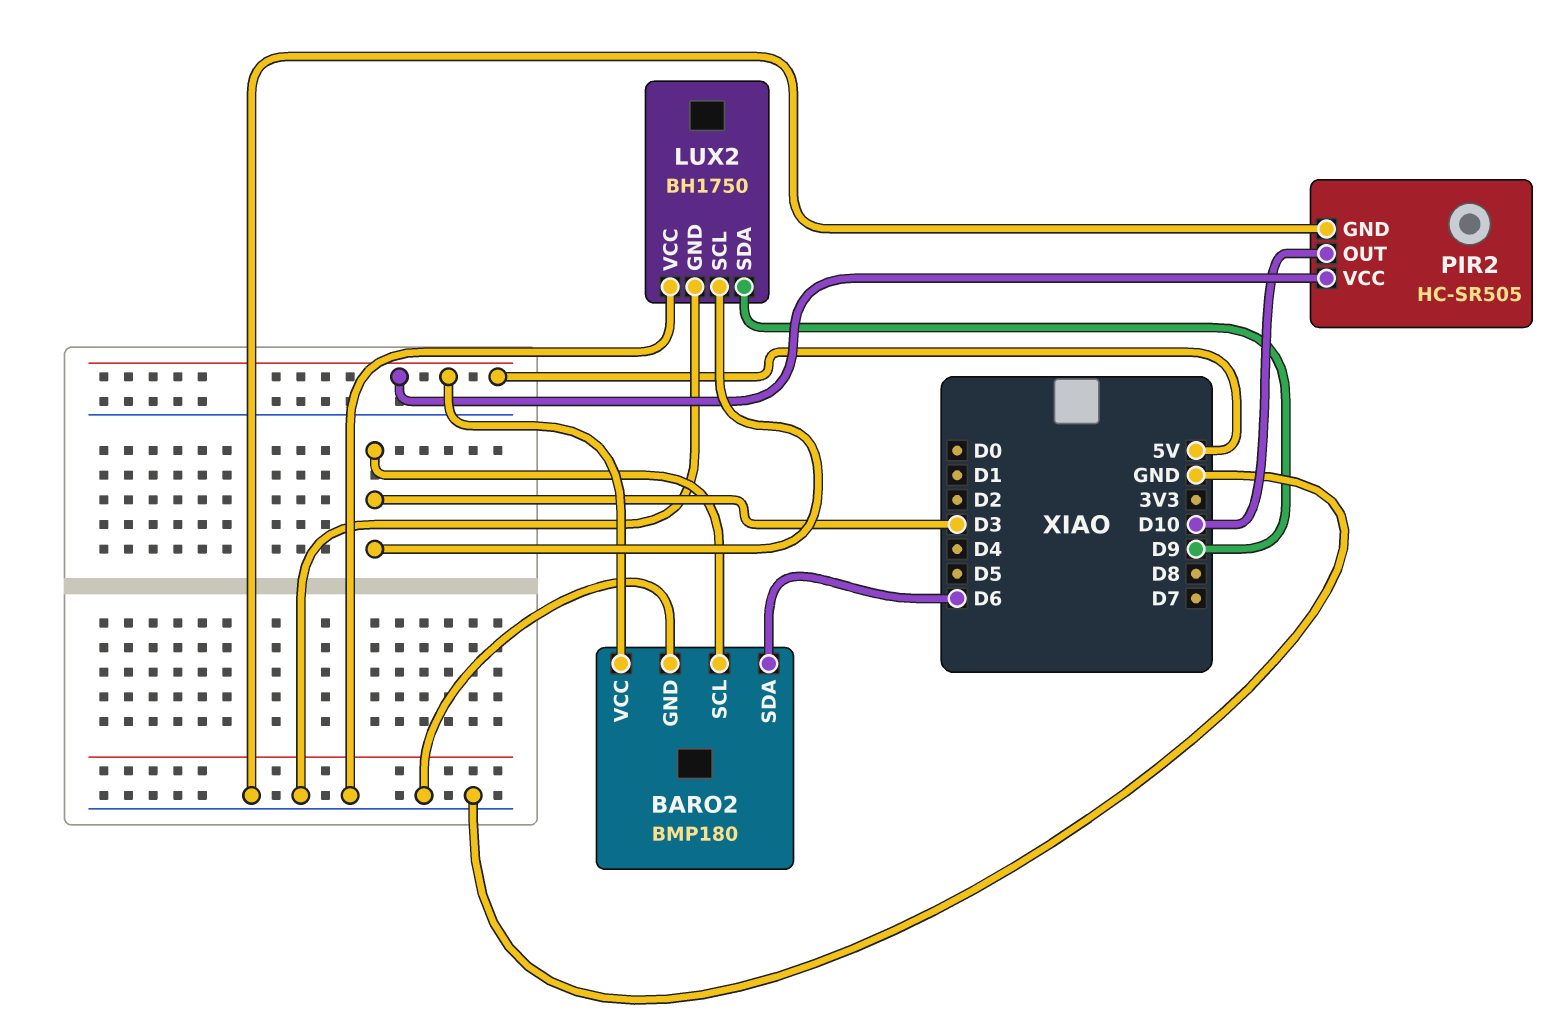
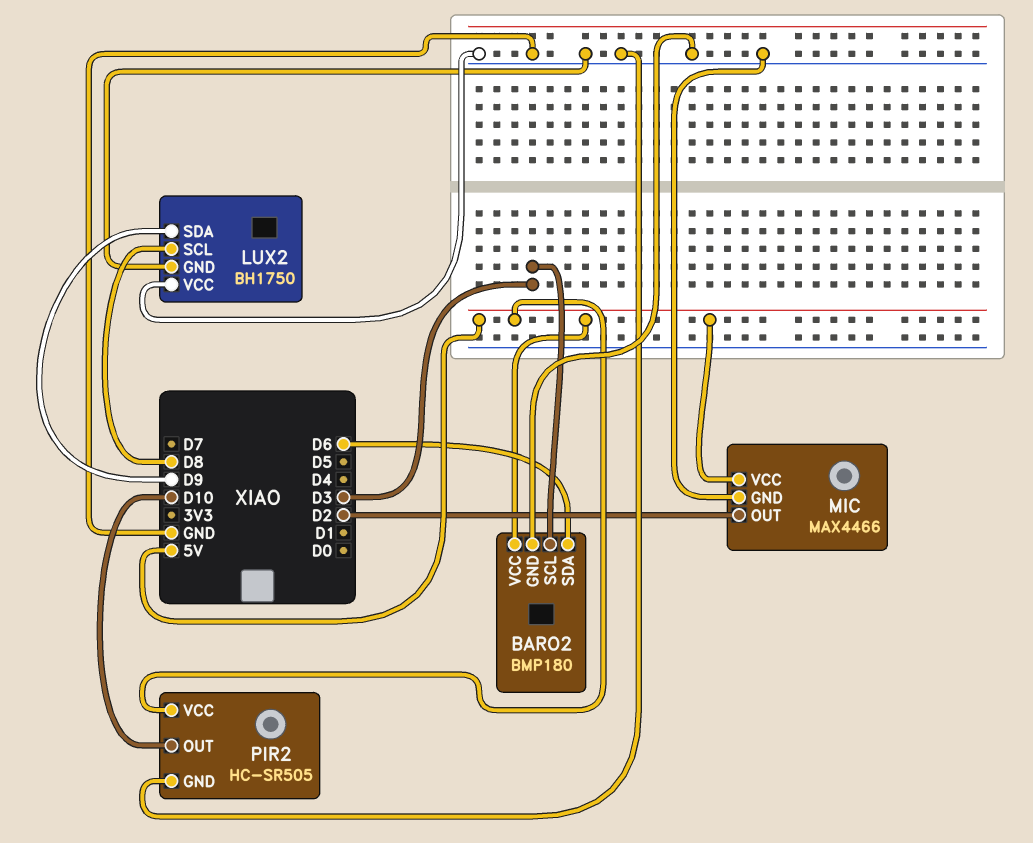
LUX2 pin SCL: D3 -> D8
MIC: none -> MAX4466
MIC pin GND: none -> GND
MIC pin OUT: none -> D2
MIC pin VCC: none -> 5V

